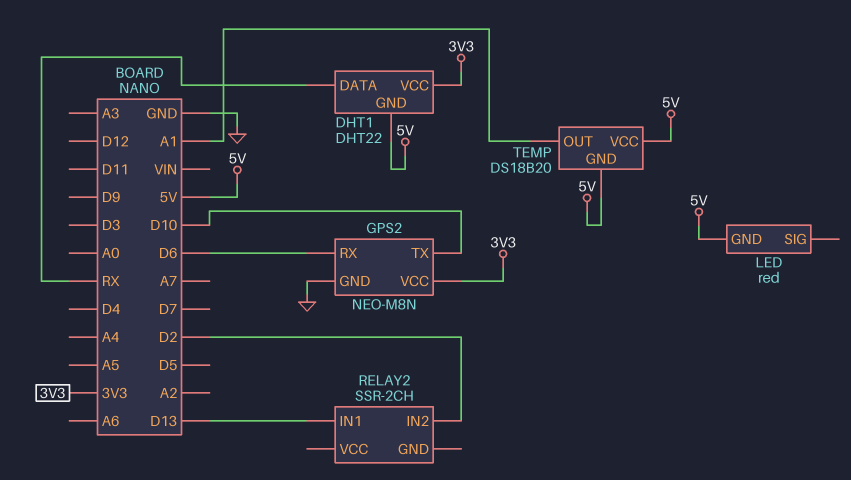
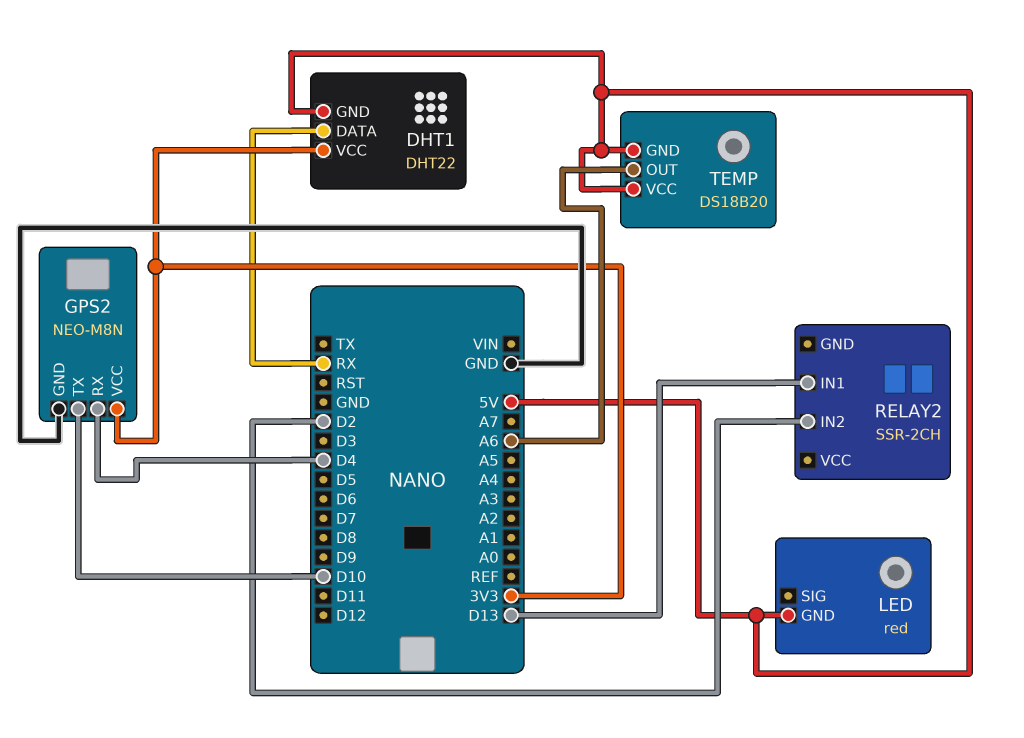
GPS2 pin RX: D6 -> D4
TEMP pin OUT: A1 -> A6

